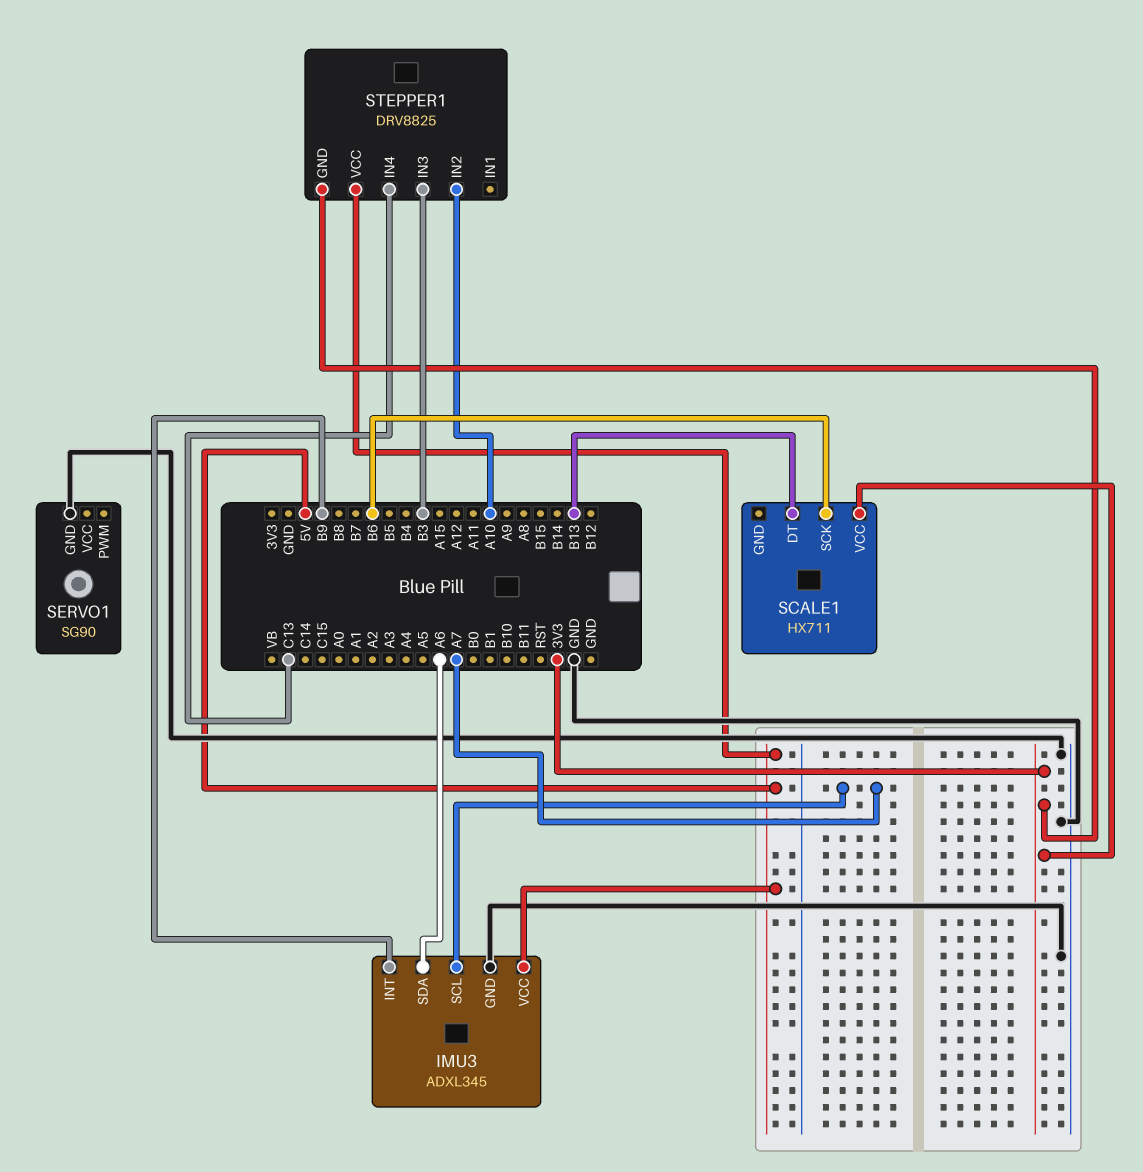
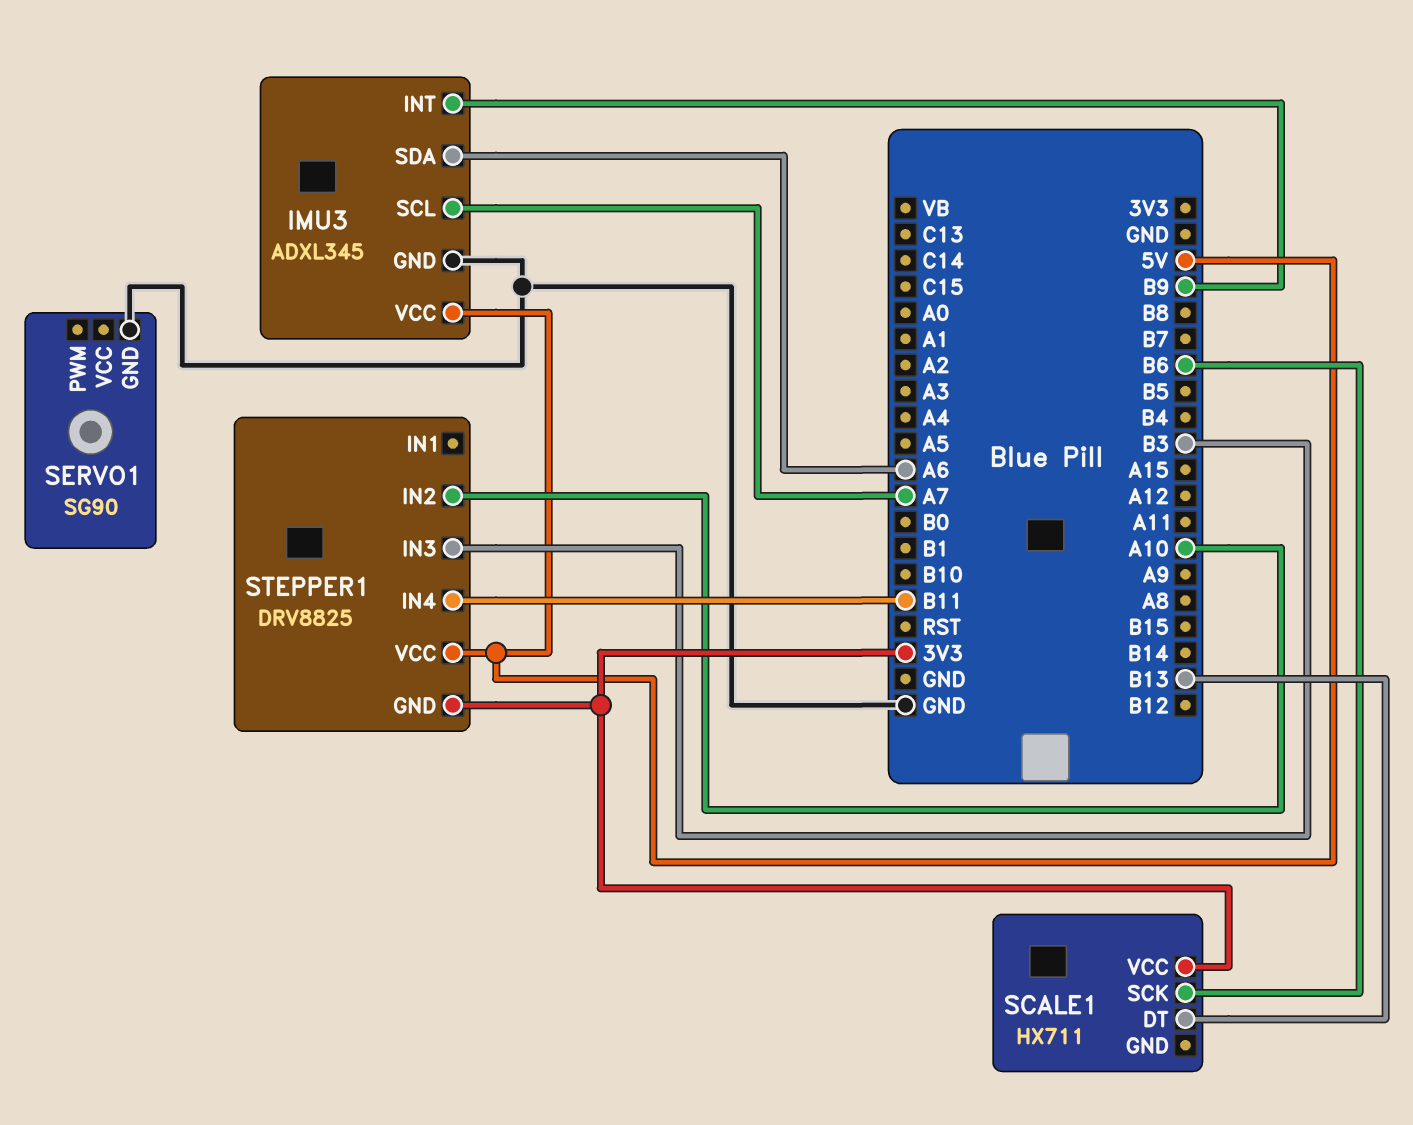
STEPPER1 pin IN4: C13 -> B11

